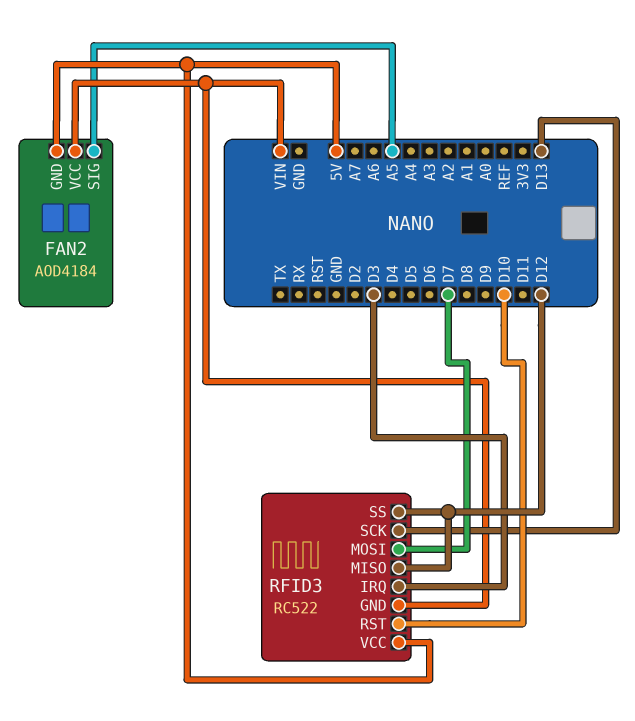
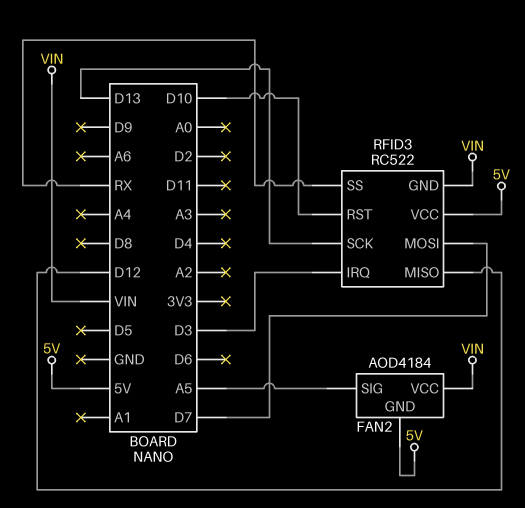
RFID3 pin SS: D12 -> RX

